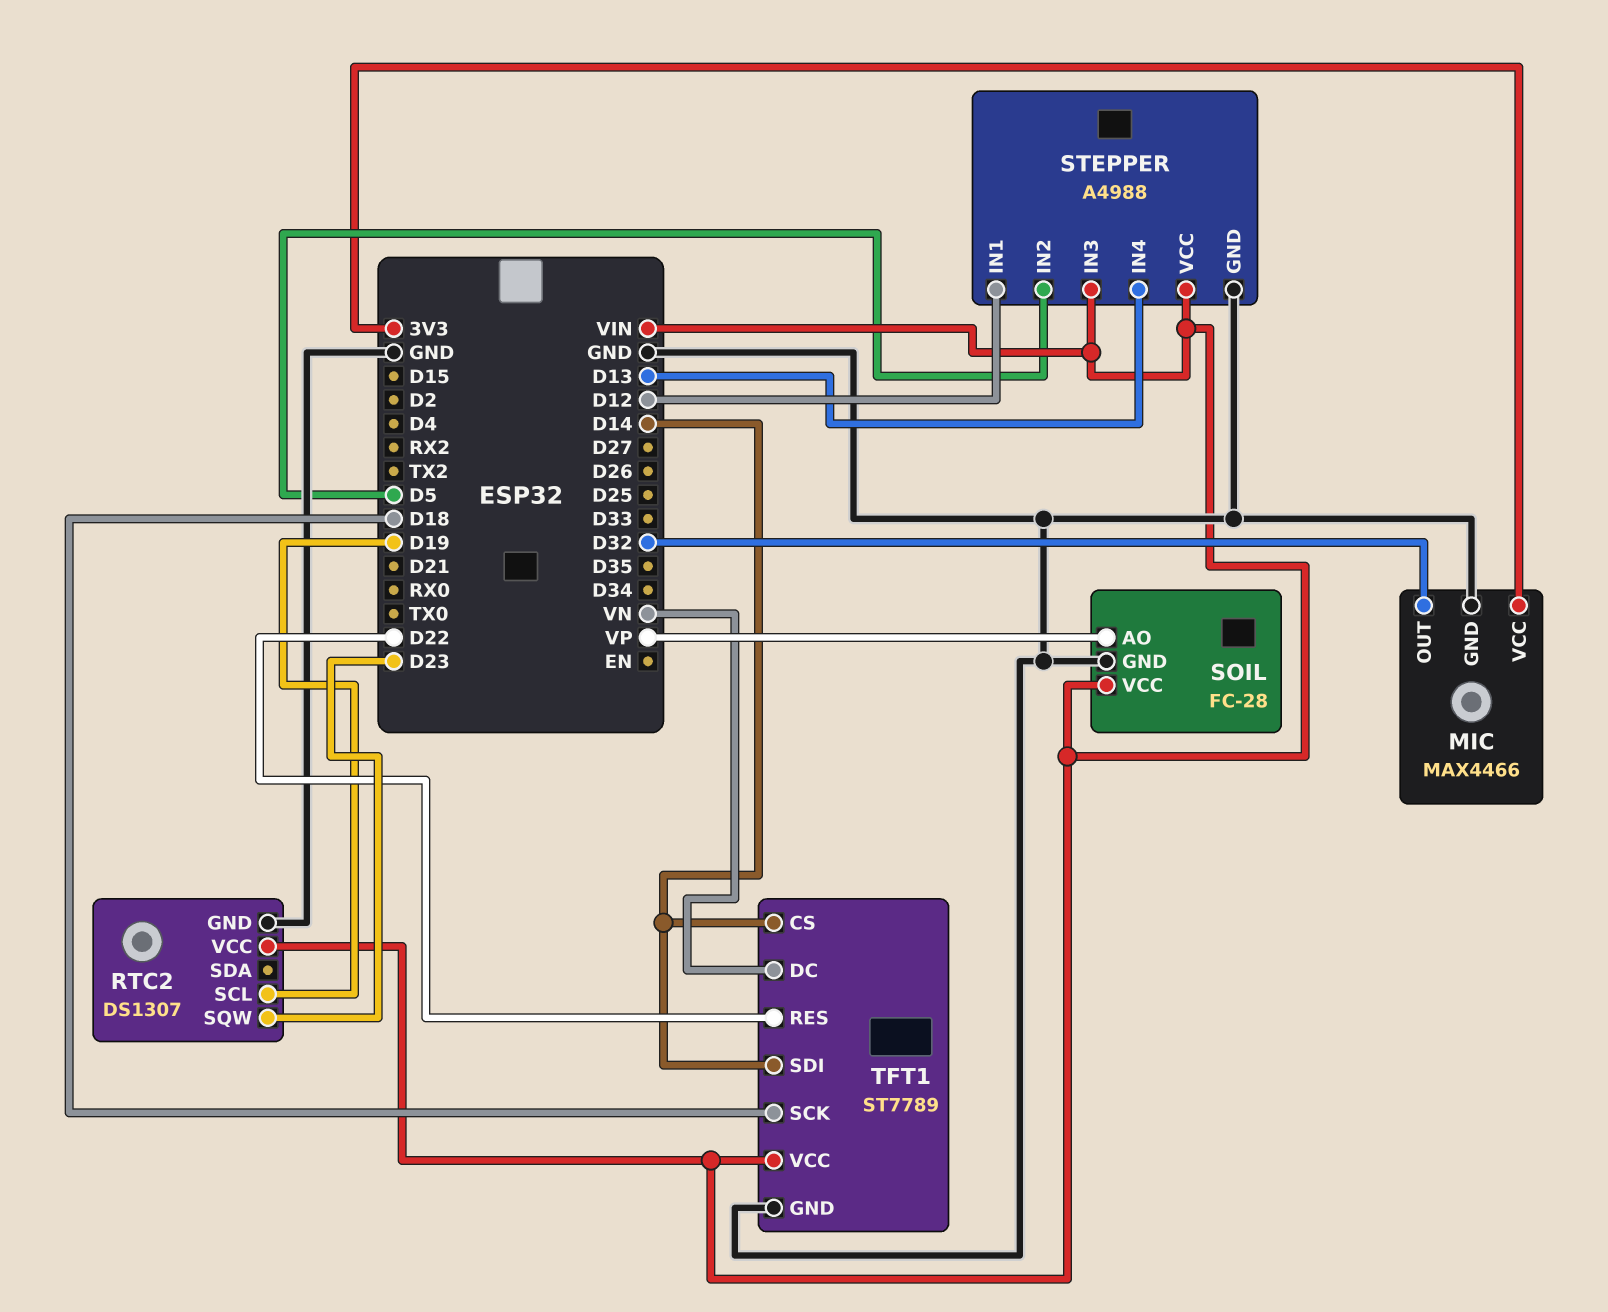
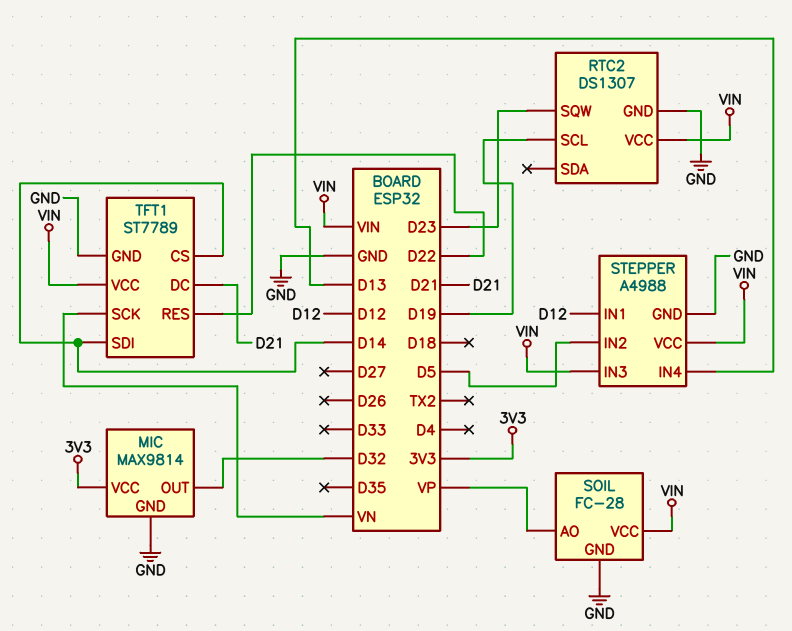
MIC: MAX4466 -> MAX9814
TFT1 pin DC: VN -> D21
TFT1 pin SCK: D18 -> VN

